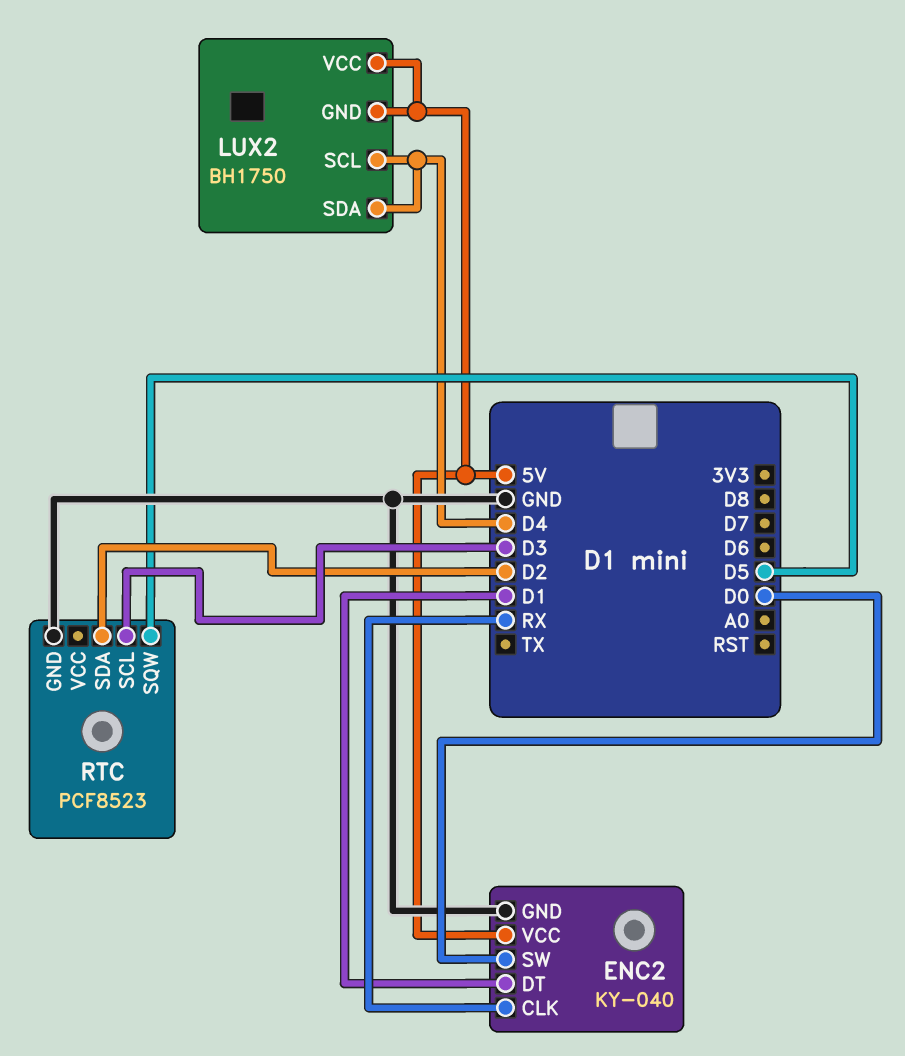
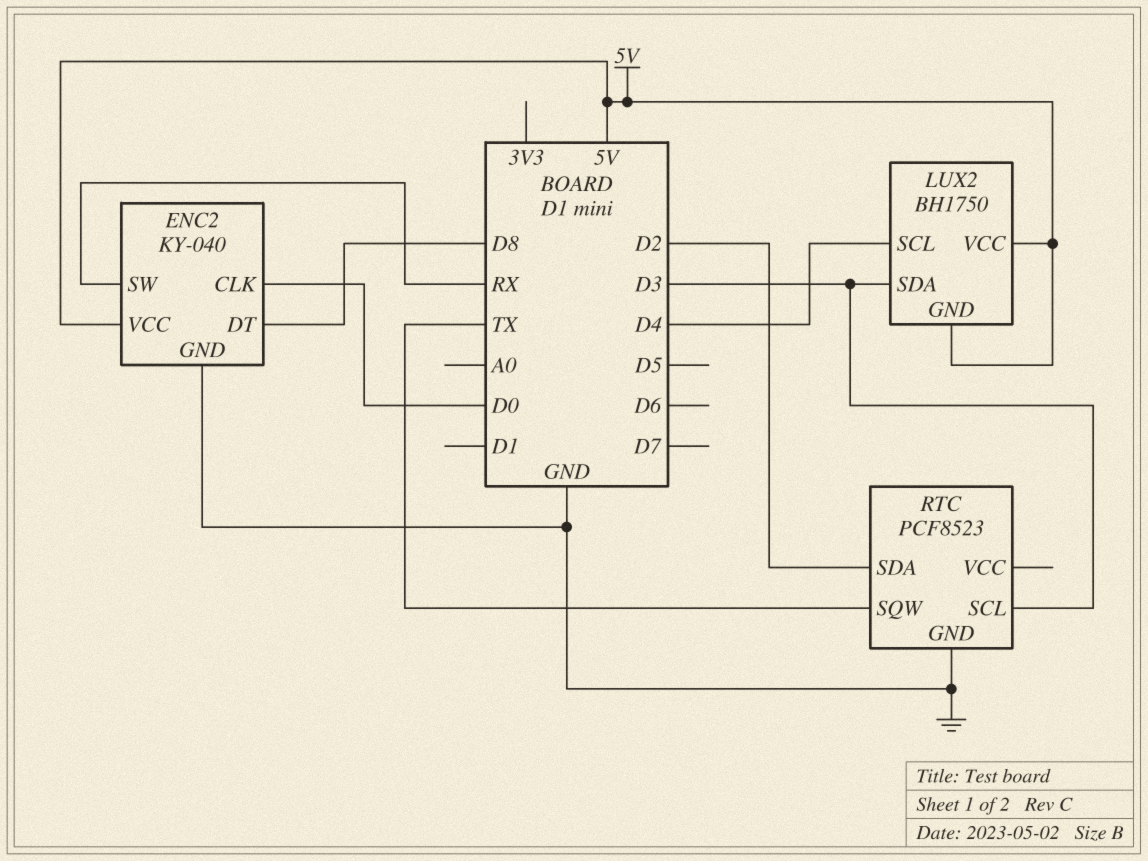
ENC2 pin CLK: RX -> D0
ENC2 pin DT: D1 -> D8
ENC2 pin SW: D0 -> RX
LUX2 pin SDA: D4 -> D3
RTC pin SQW: D5 -> TX

